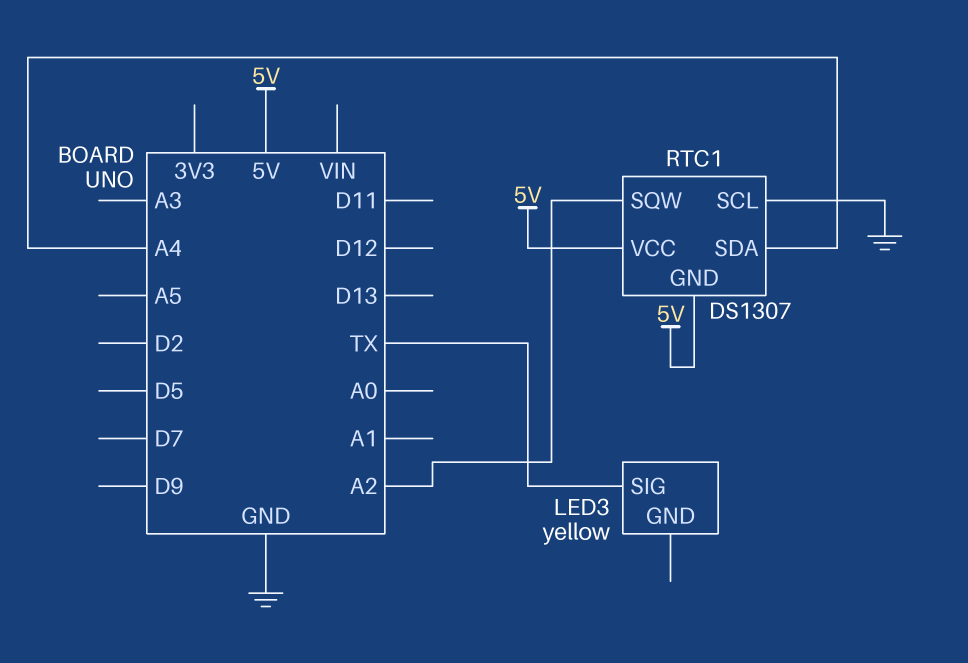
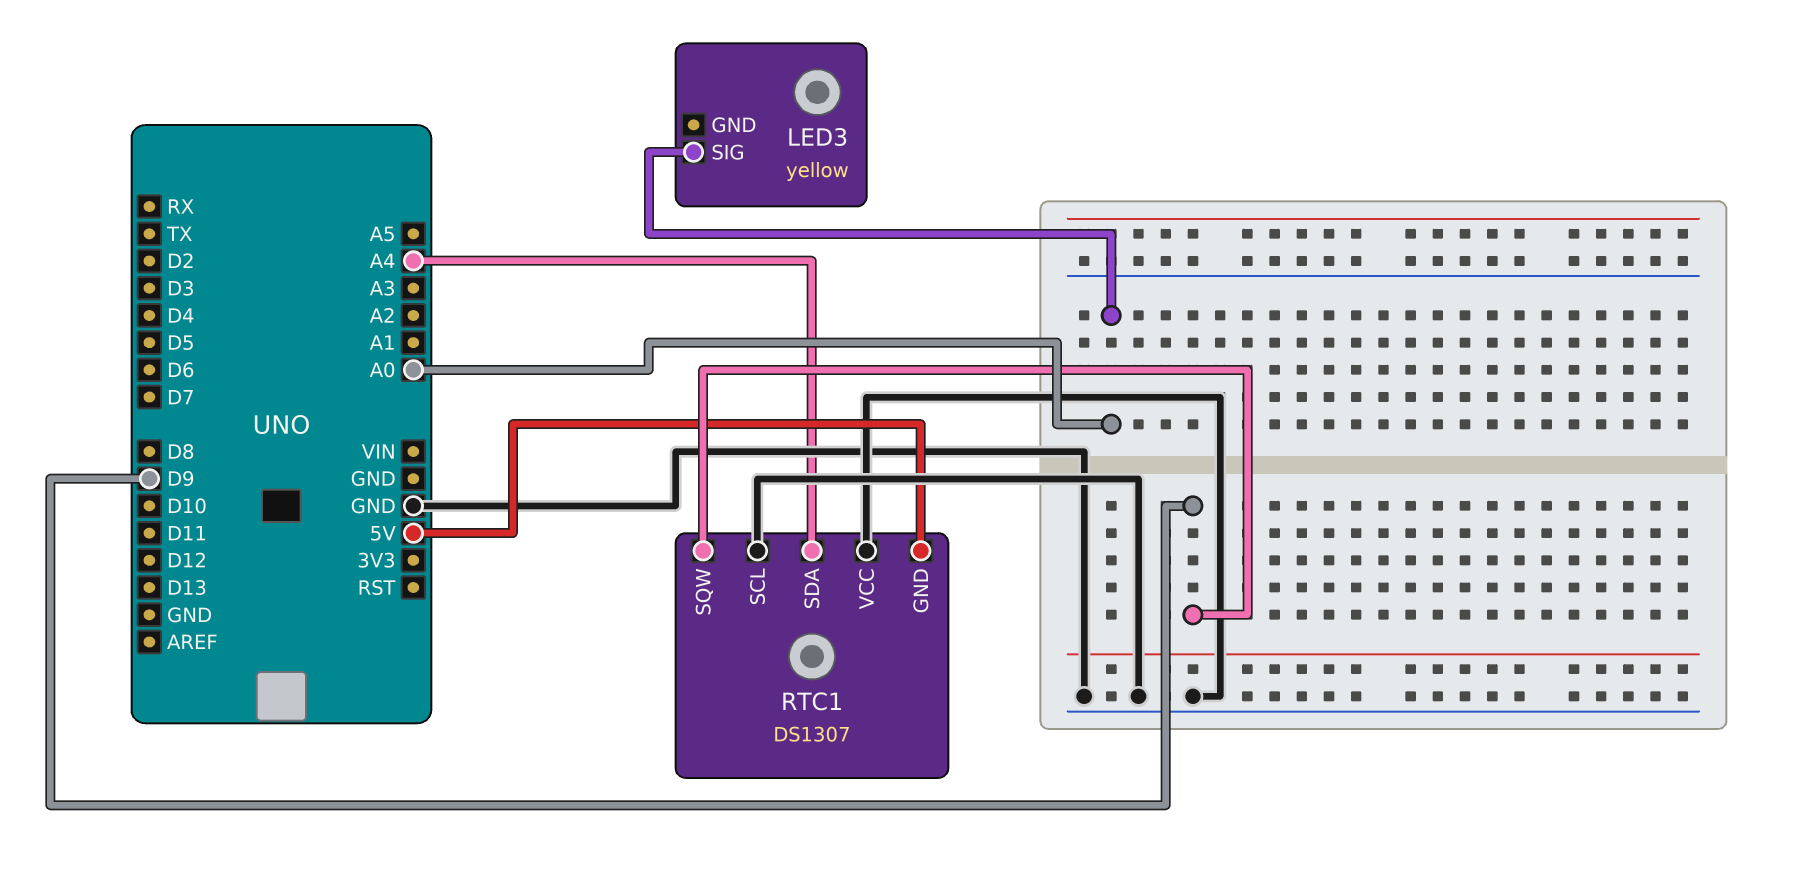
LED3 pin SIG: TX -> A0
RTC1 pin SQW: A2 -> D9
RTC1 pin VCC: 5V -> GND

